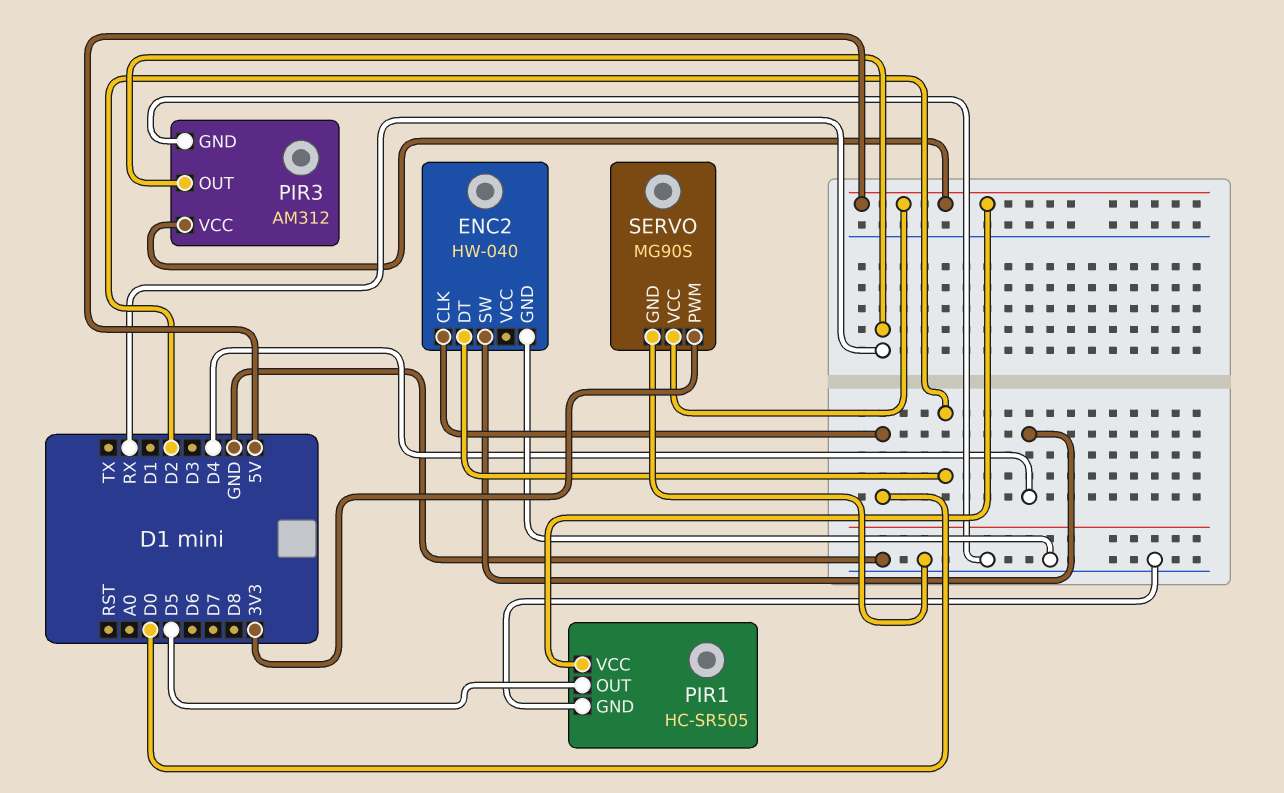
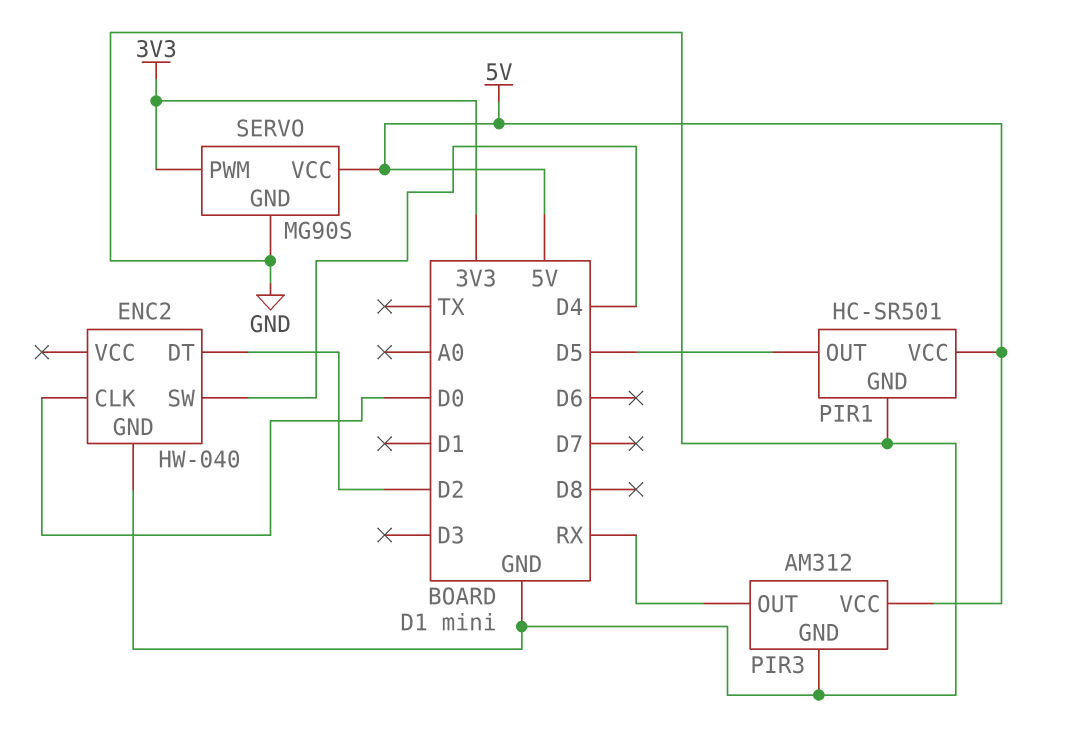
PIR1: HC-SR505 -> HC-SR501

